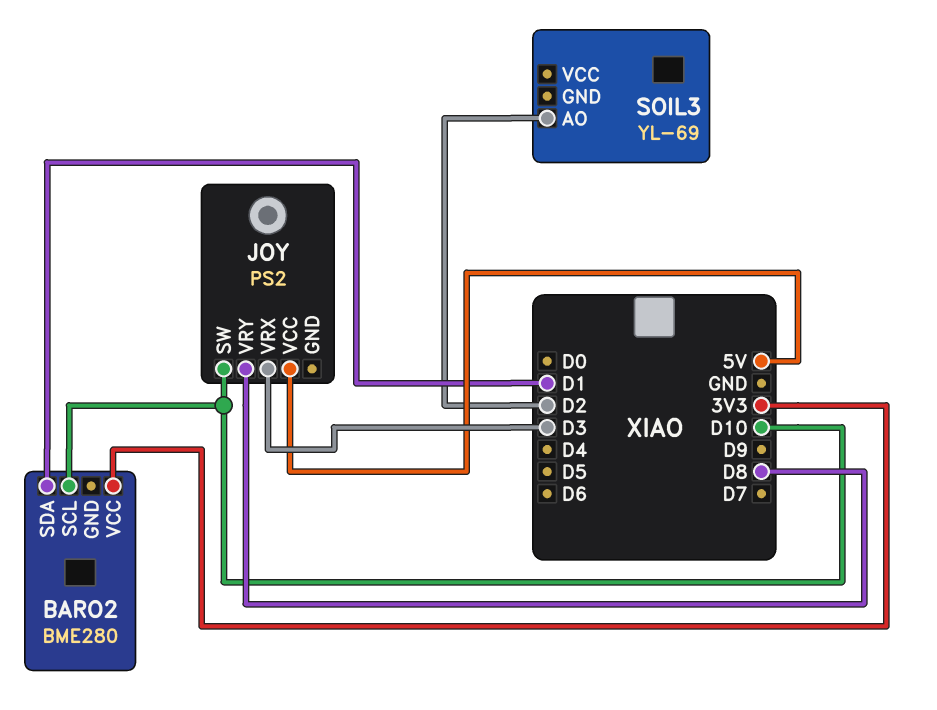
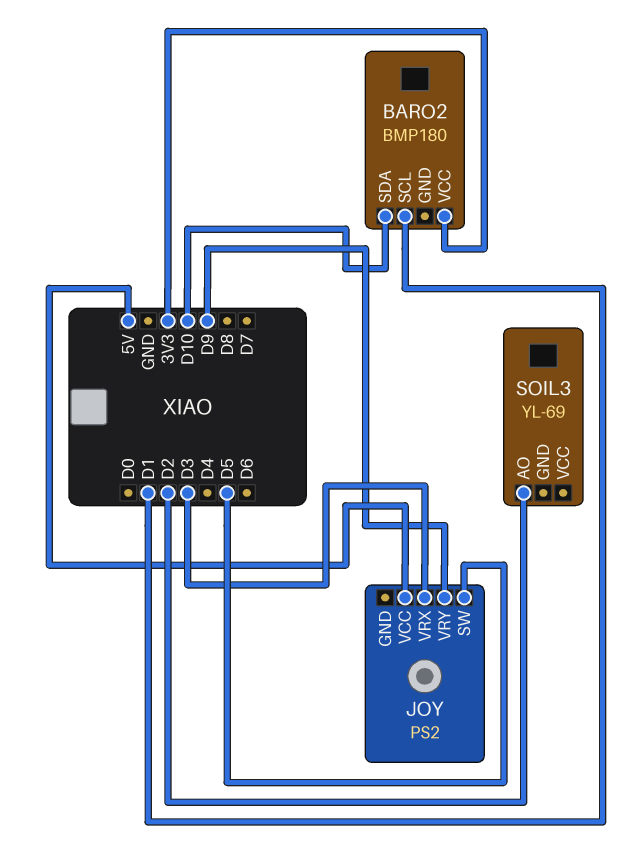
BARO2: BME280 -> BMP180
BARO2 pin SCL: D10 -> D1
BARO2 pin SDA: D1 -> D10
JOY pin SW: D10 -> D5
JOY pin VRY: D8 -> D9

